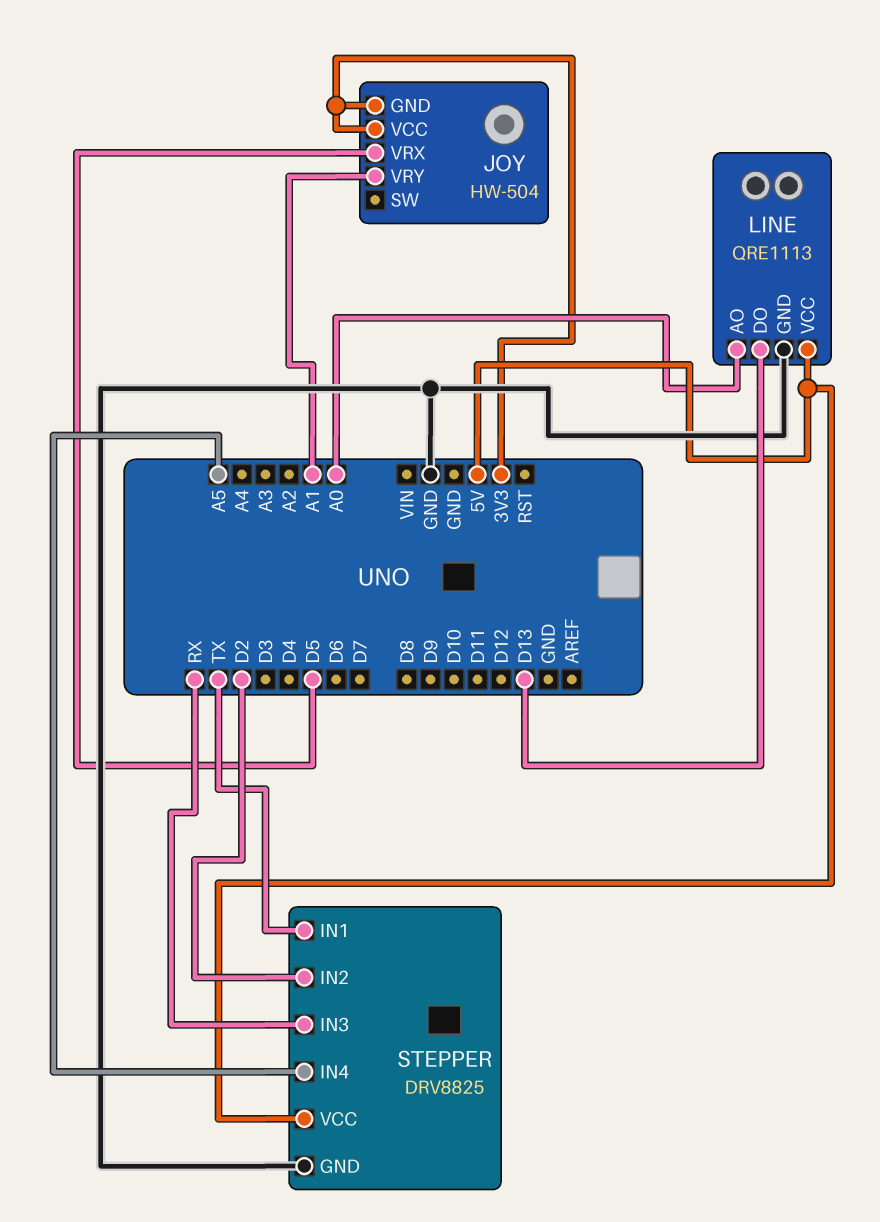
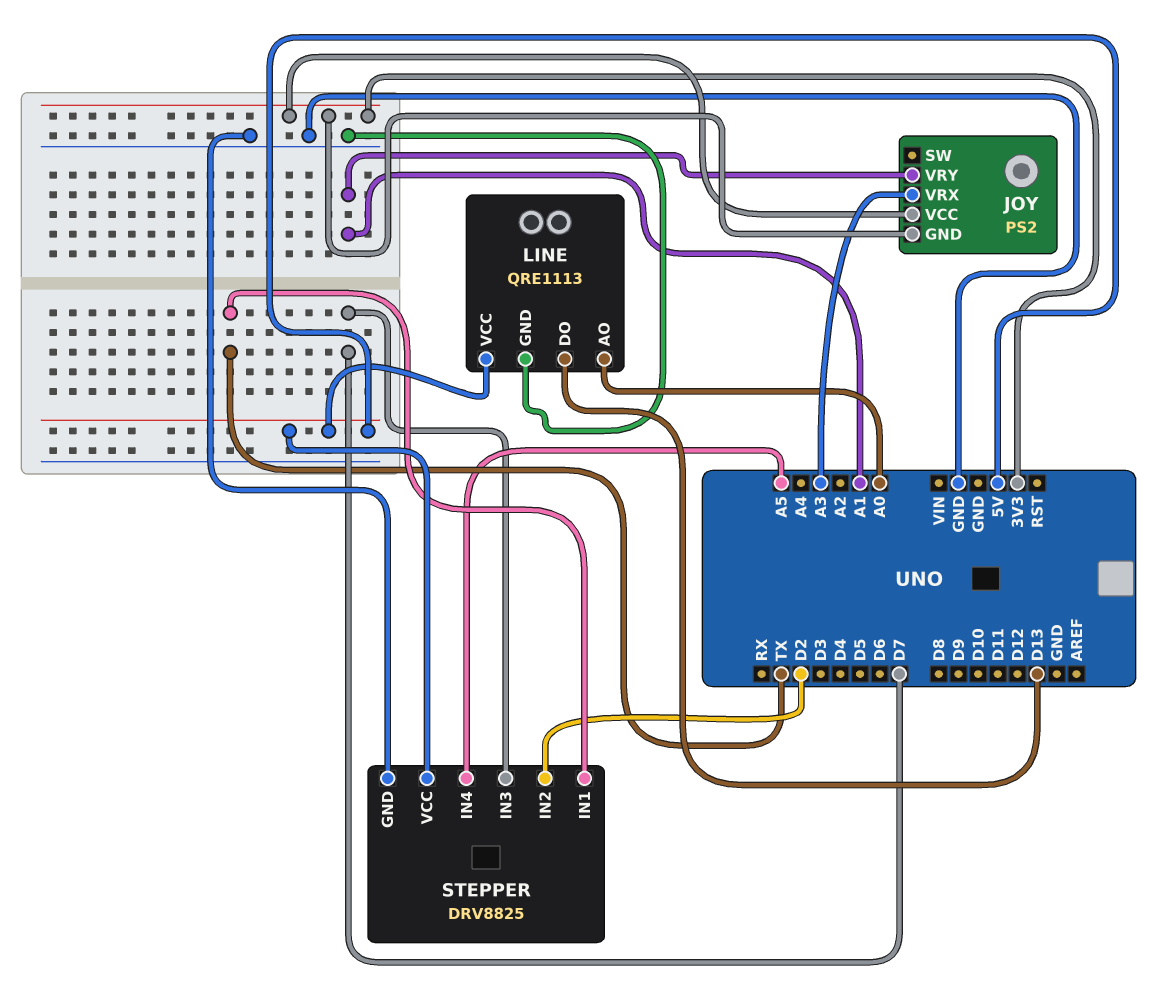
JOY: HW-504 -> PS2
JOY pin VRX: D5 -> A3
STEPPER pin IN3: RX -> D7

